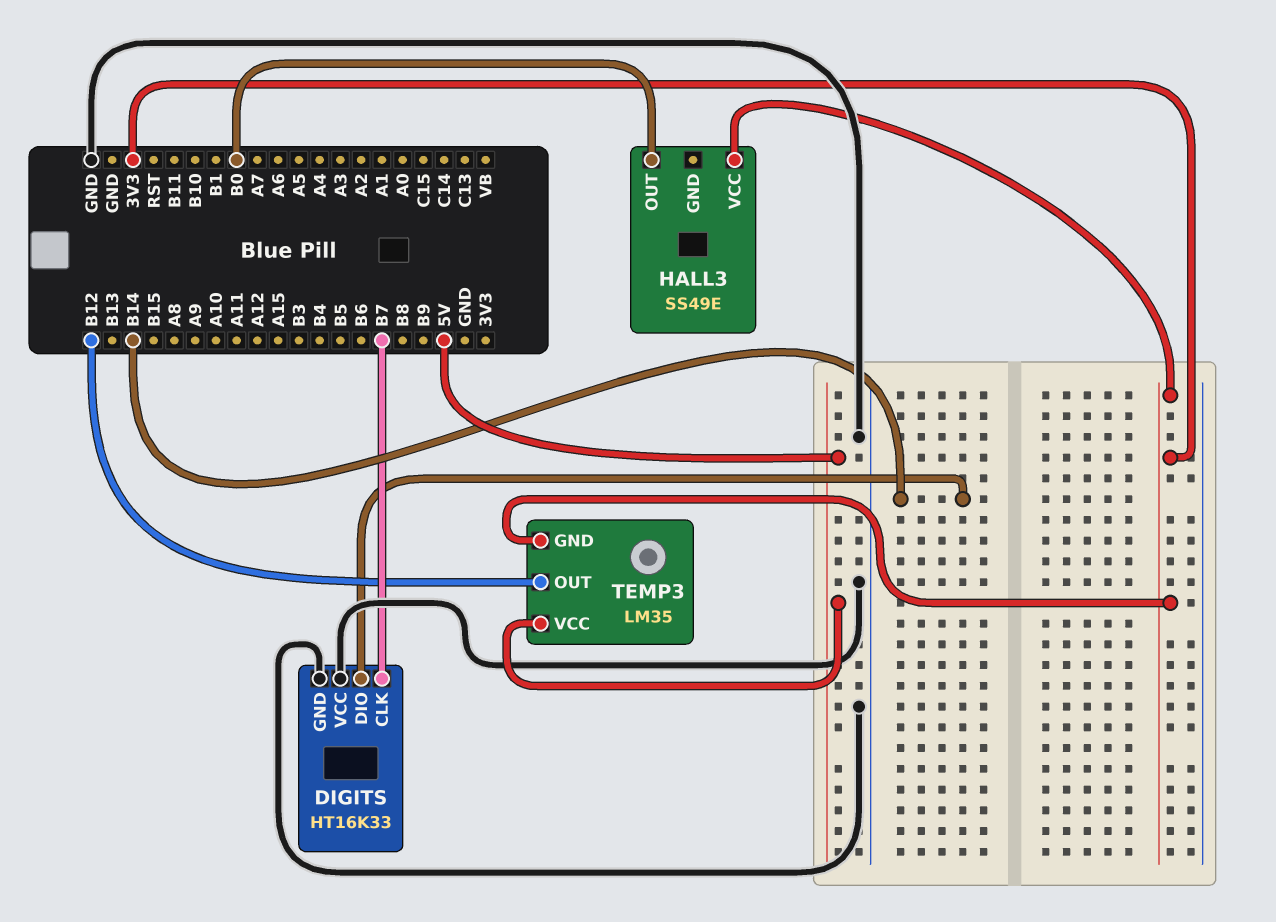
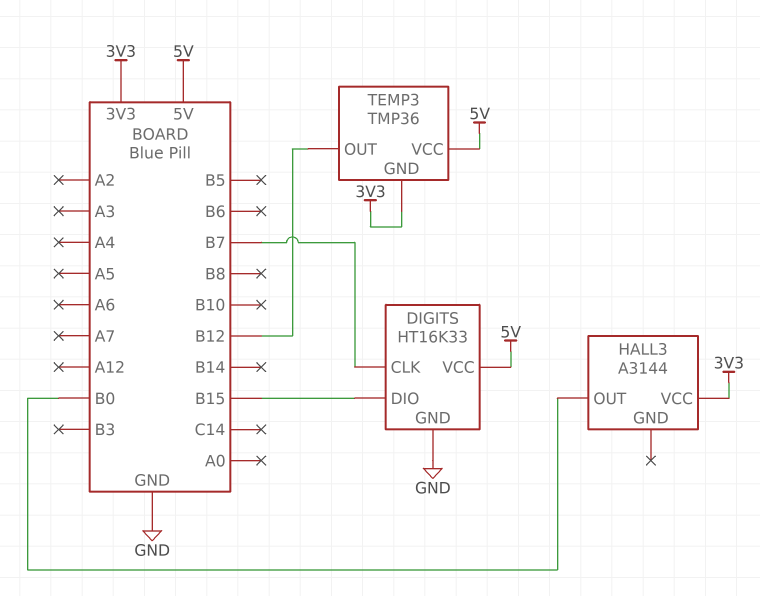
DIGITS pin DIO: B14 -> B15
DIGITS pin VCC: GND -> 5V
HALL3: SS49E -> A3144
TEMP3: LM35 -> TMP36

